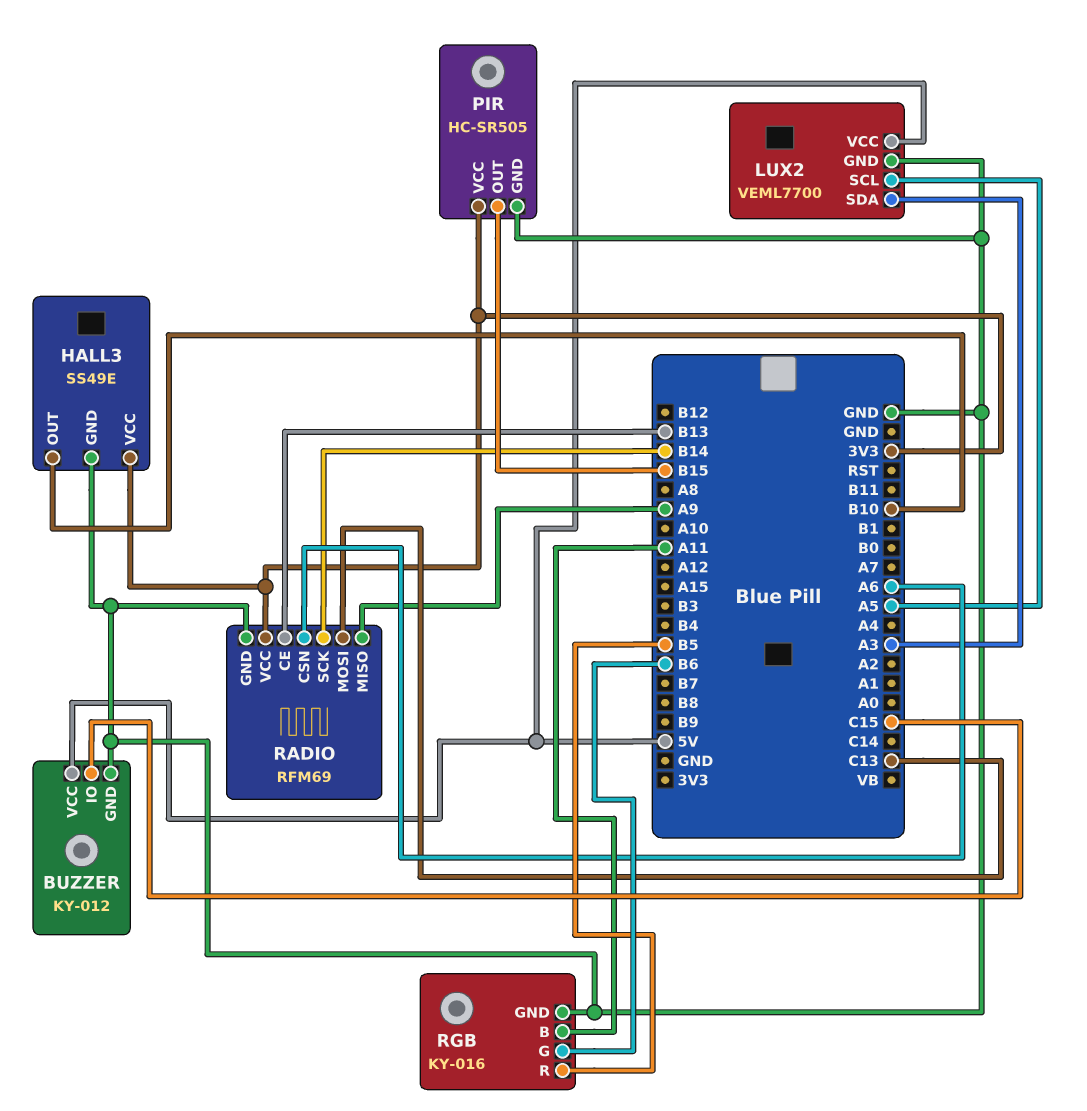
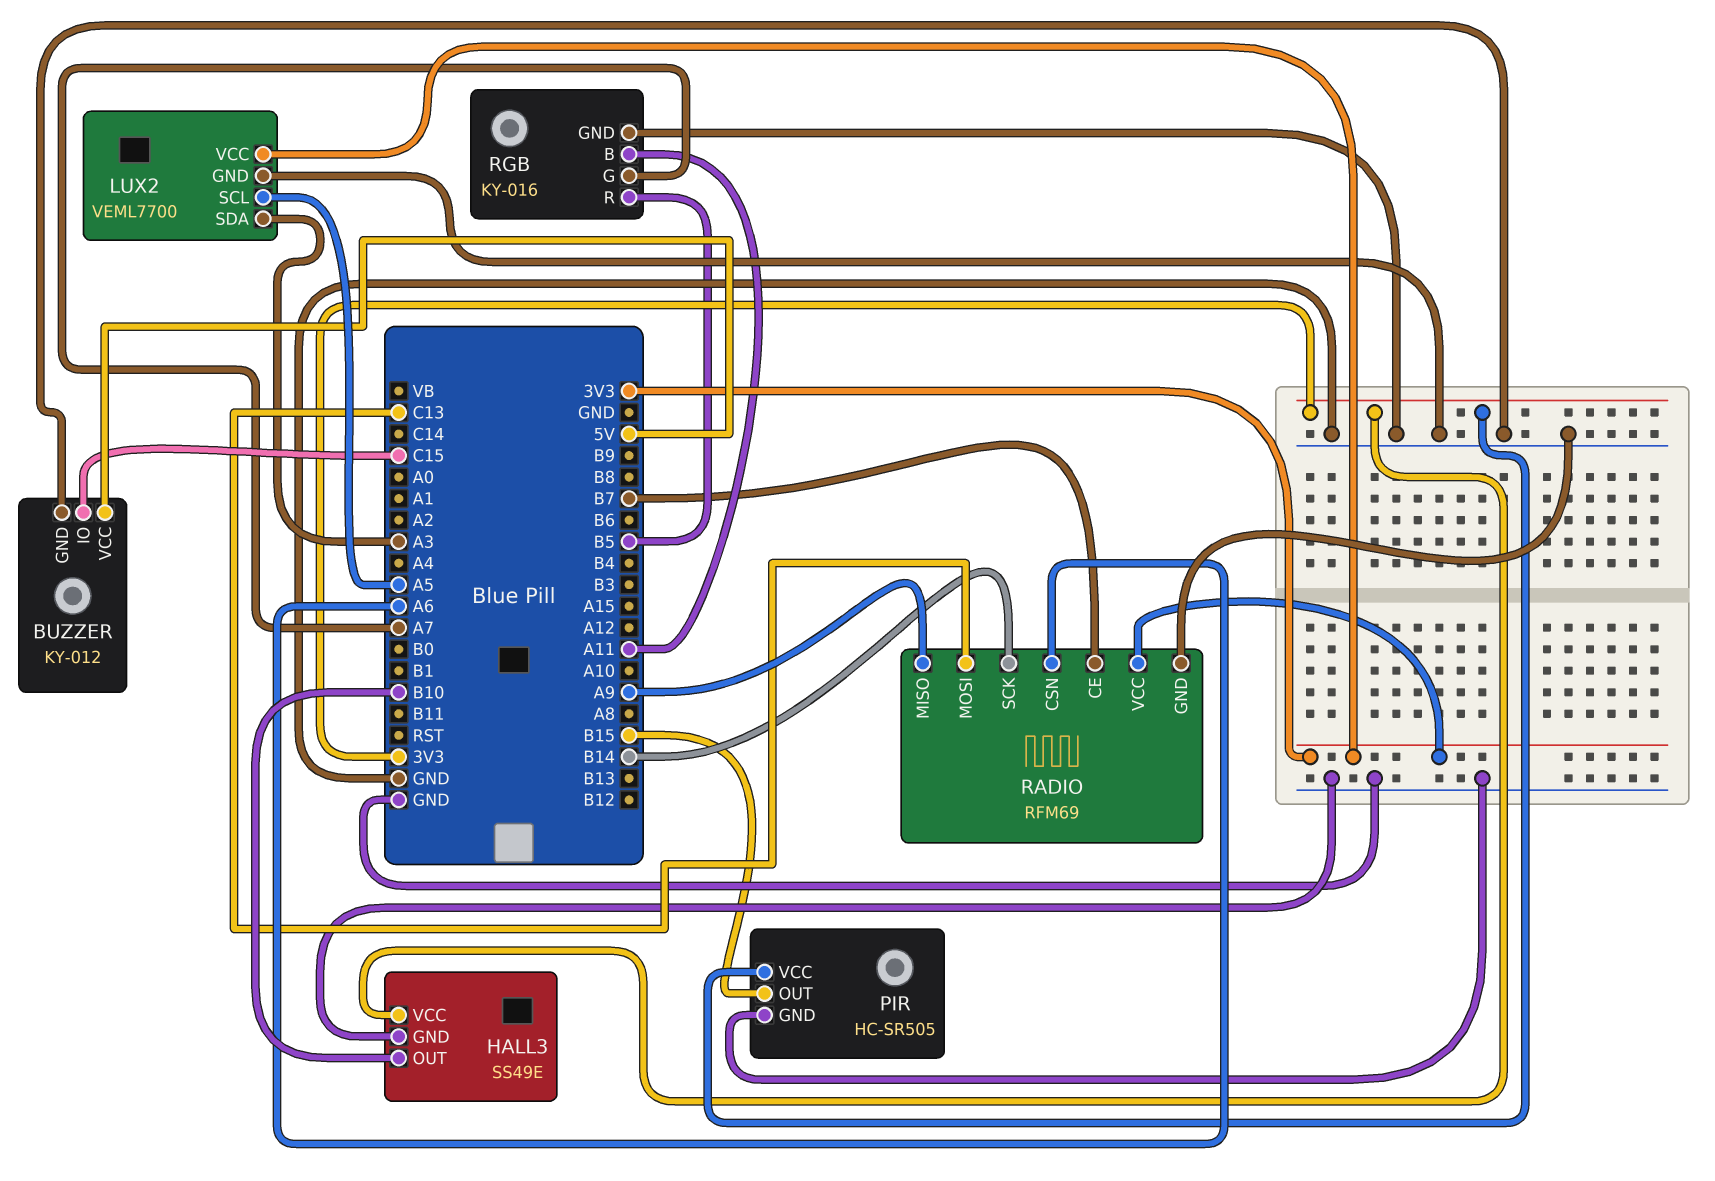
LUX2 pin VCC: 5V -> 3V3
RADIO pin CE: B13 -> B7
RGB pin G: B6 -> A7

